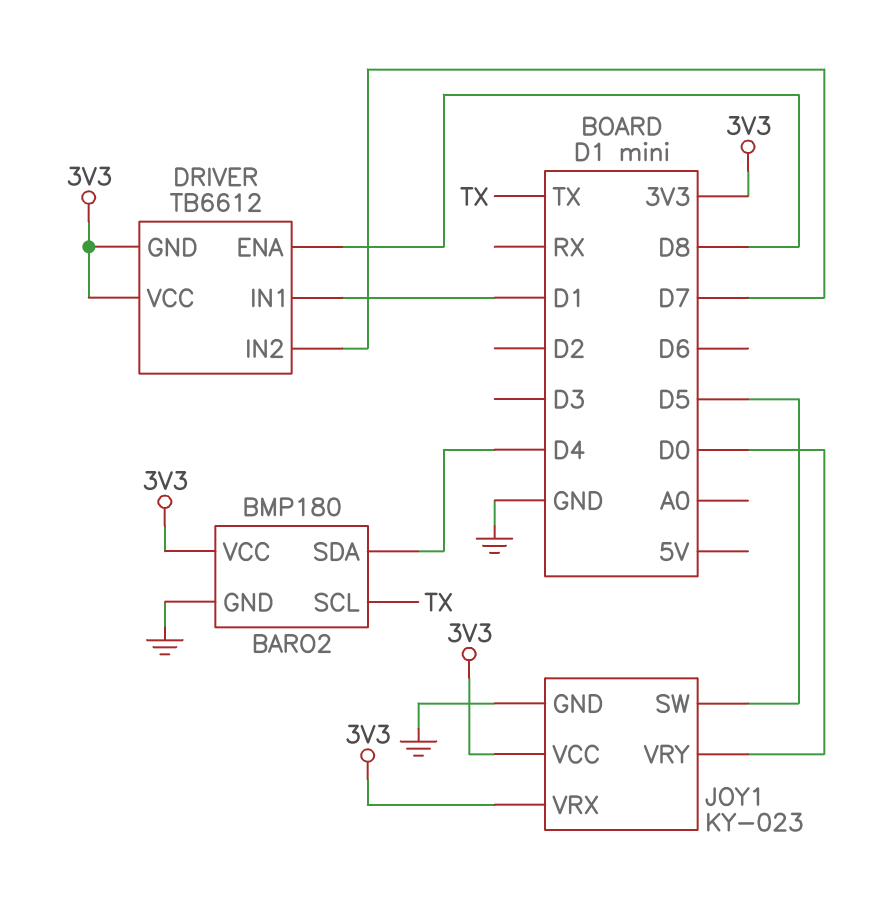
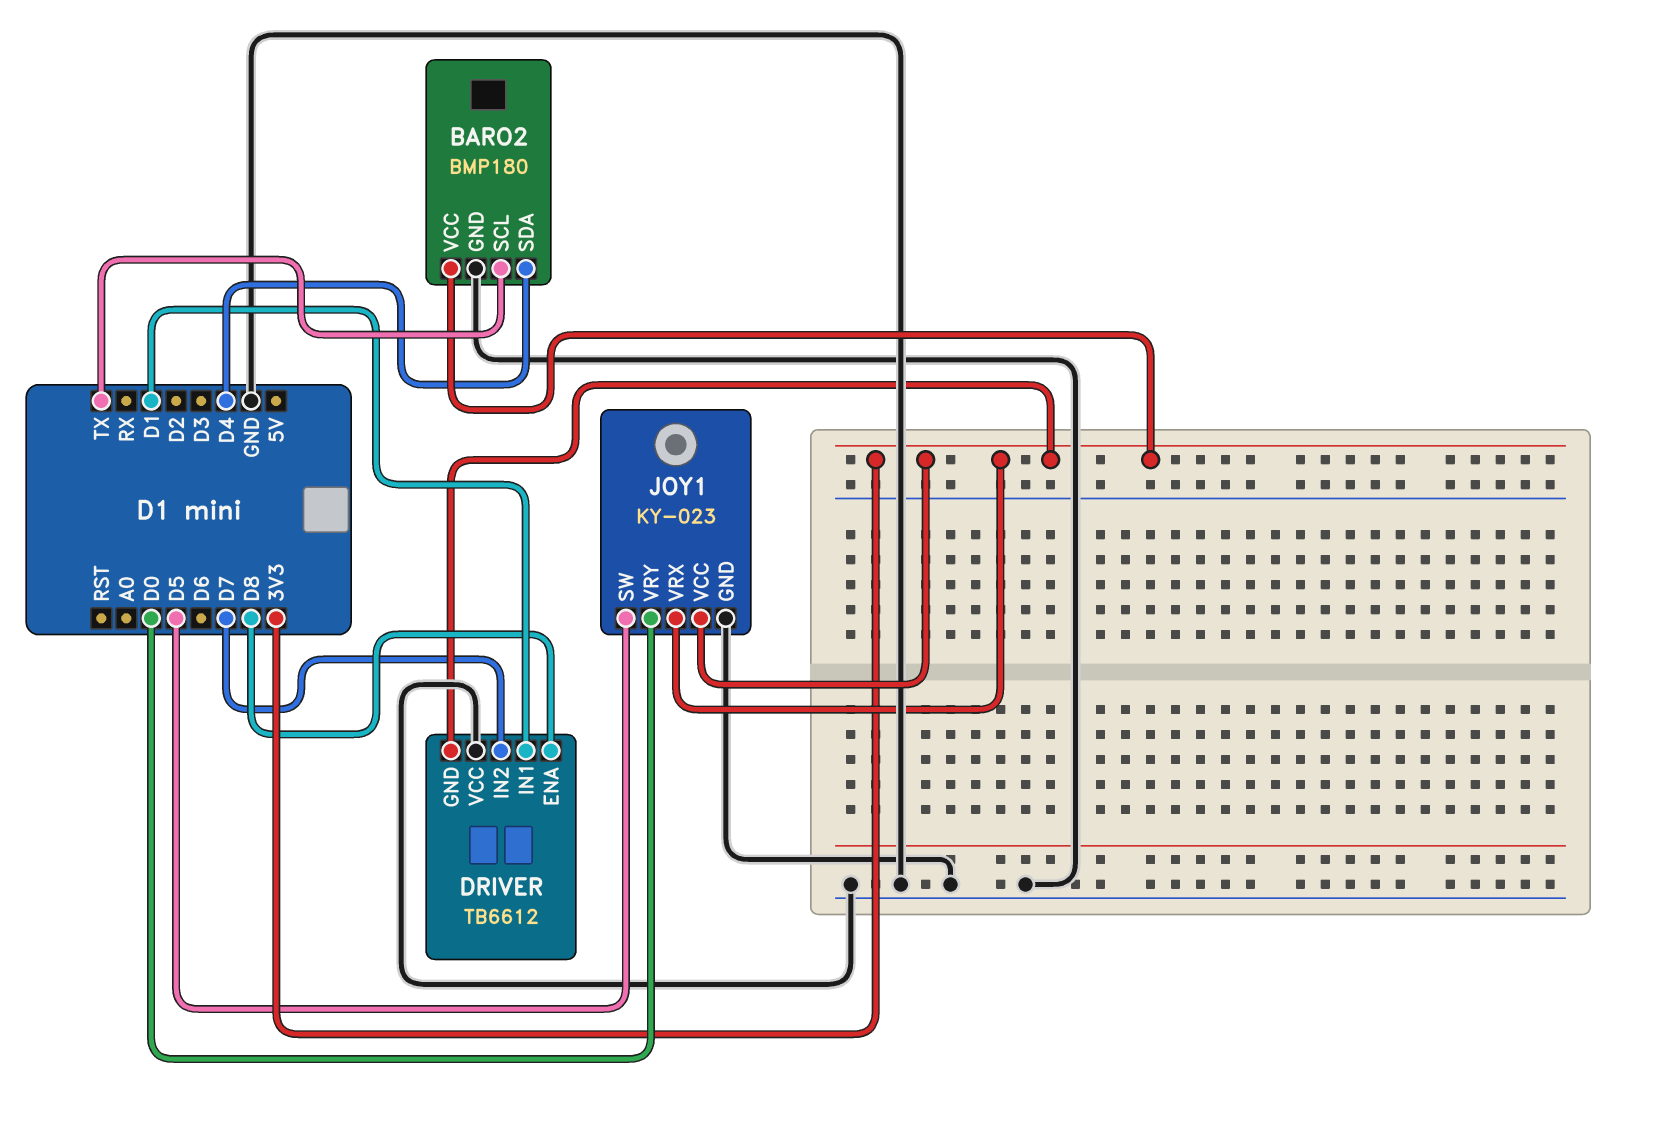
DRIVER pin VCC: 3V3 -> GND

